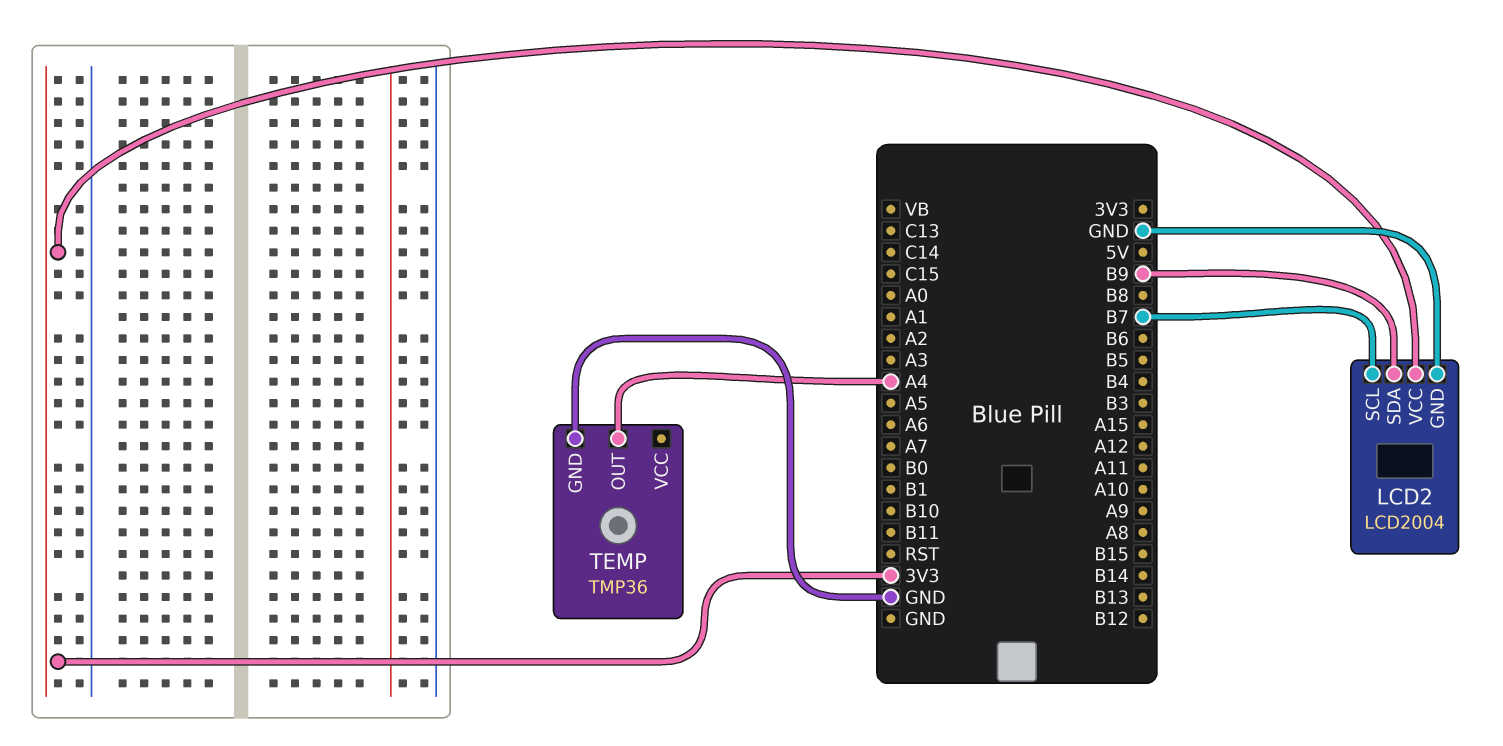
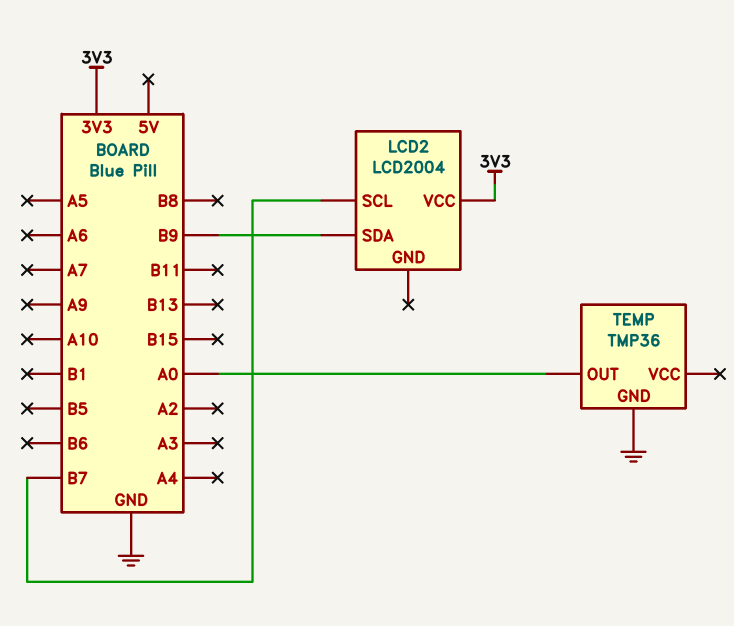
LCD2 pin GND: GND -> none
TEMP pin OUT: A4 -> A0

